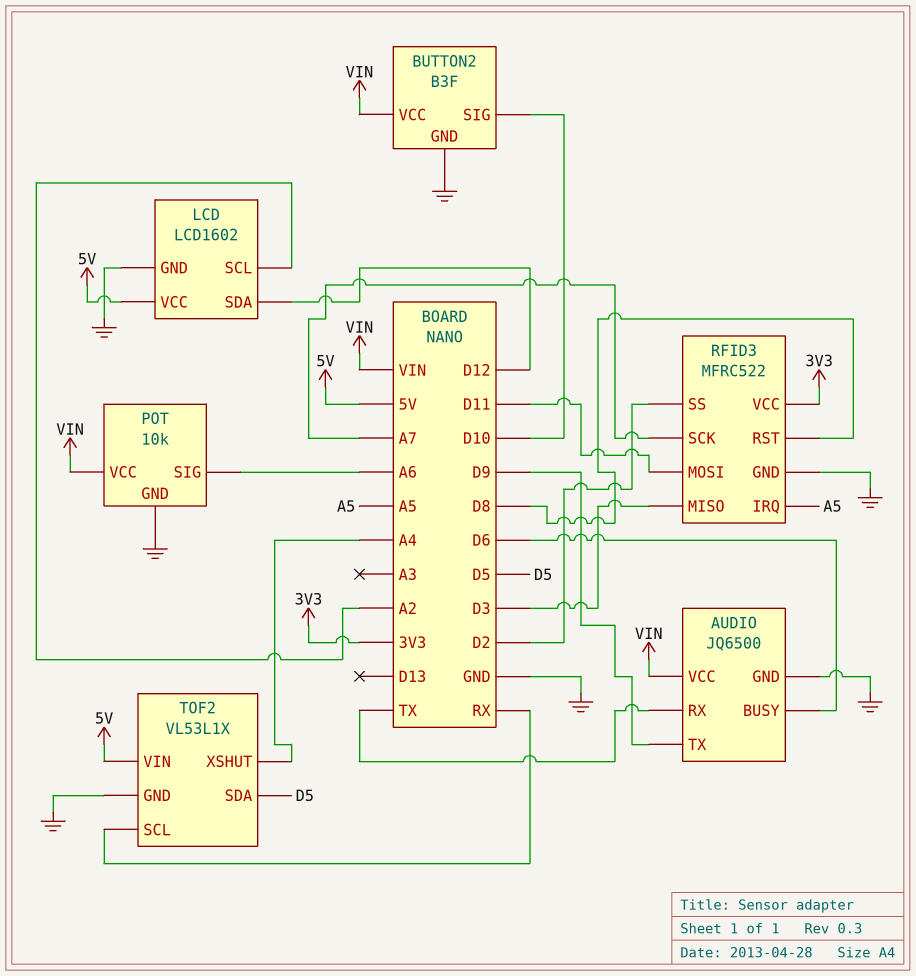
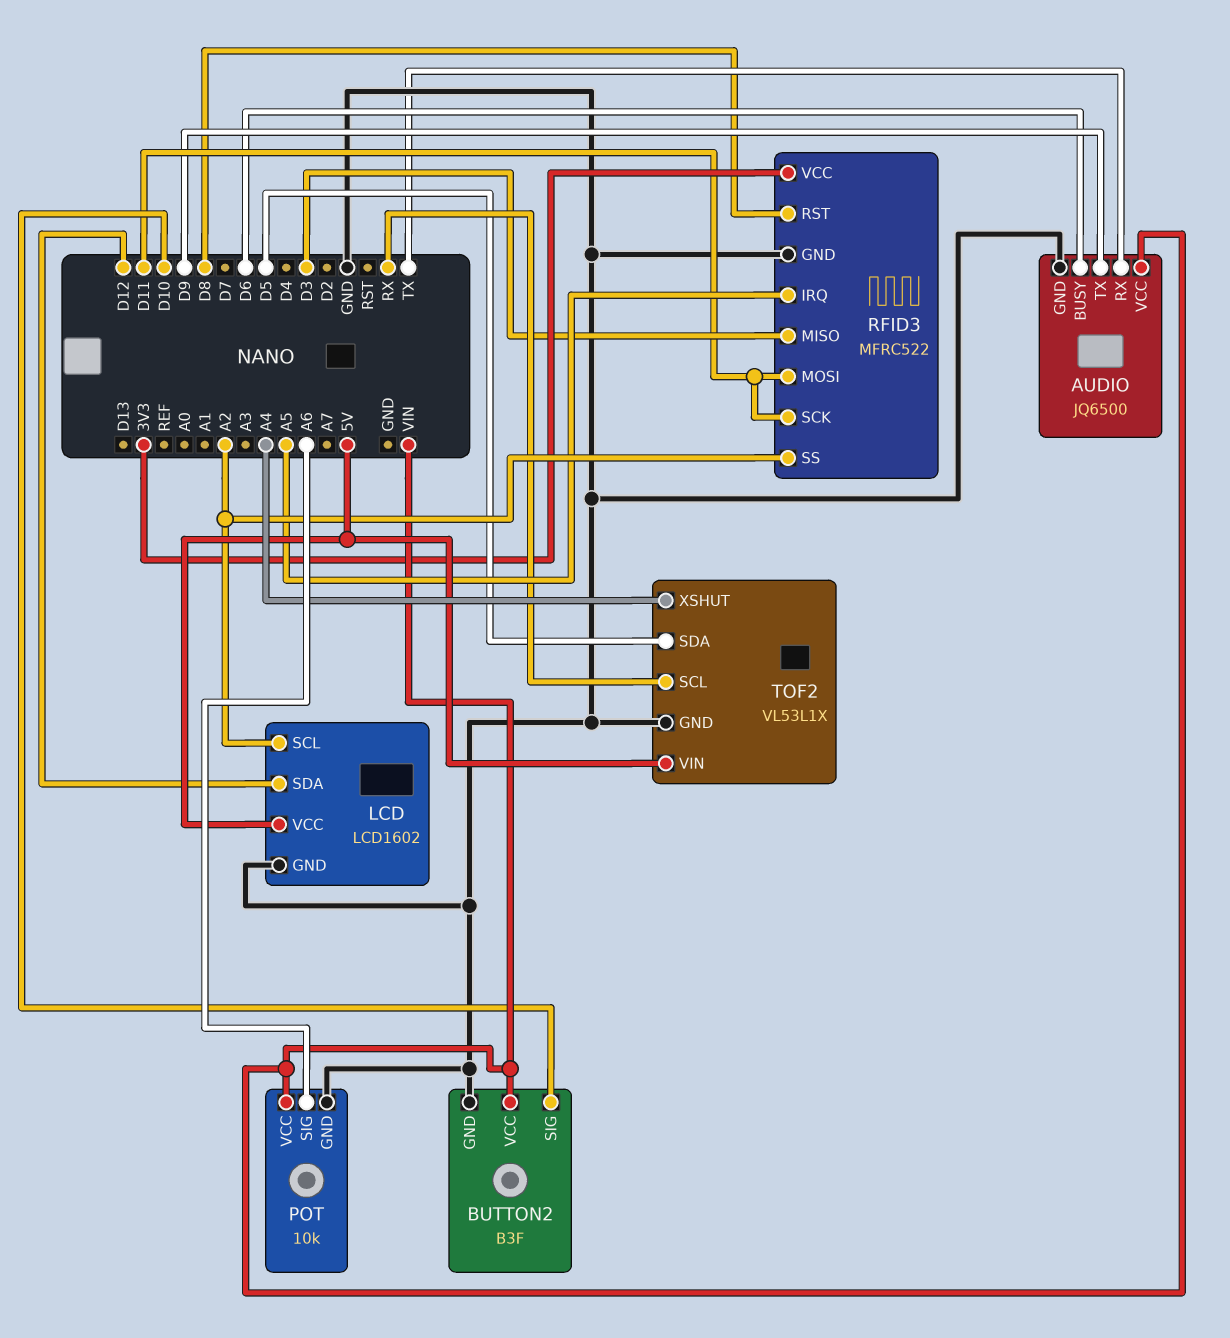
RFID3 pin SCK: A7 -> D11
RFID3 pin SS: D2 -> A2

